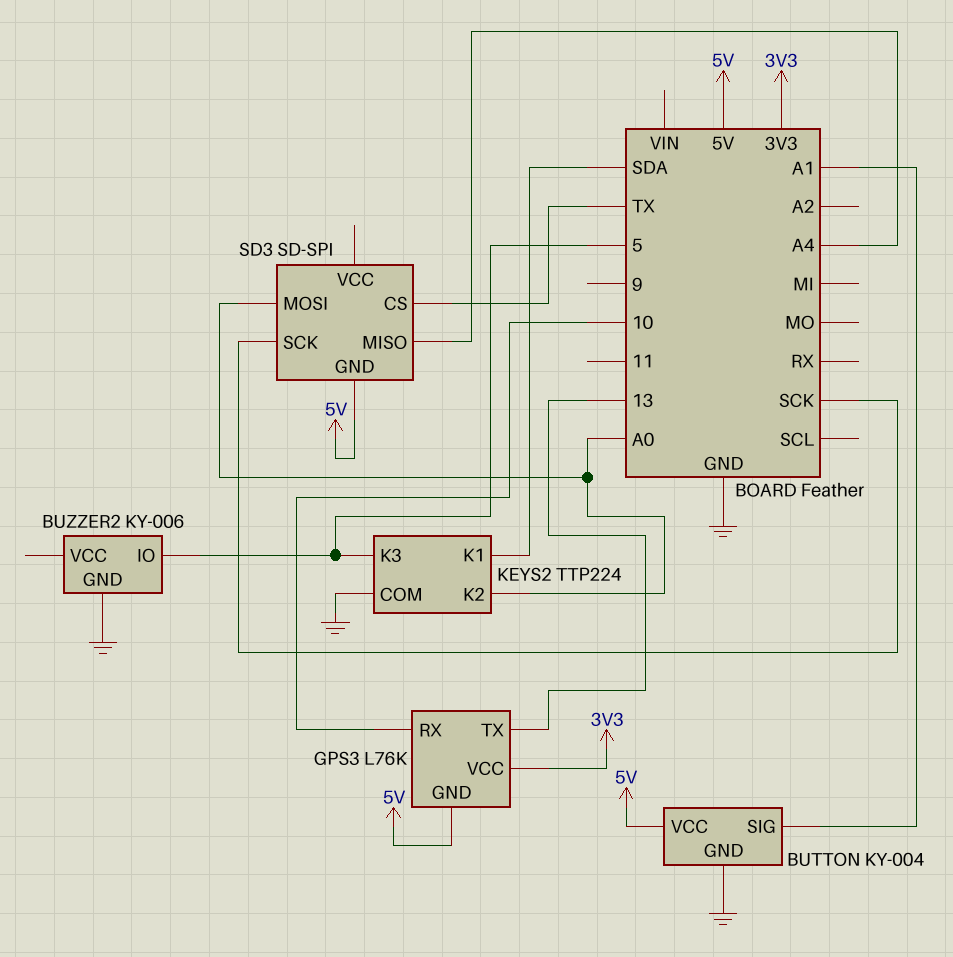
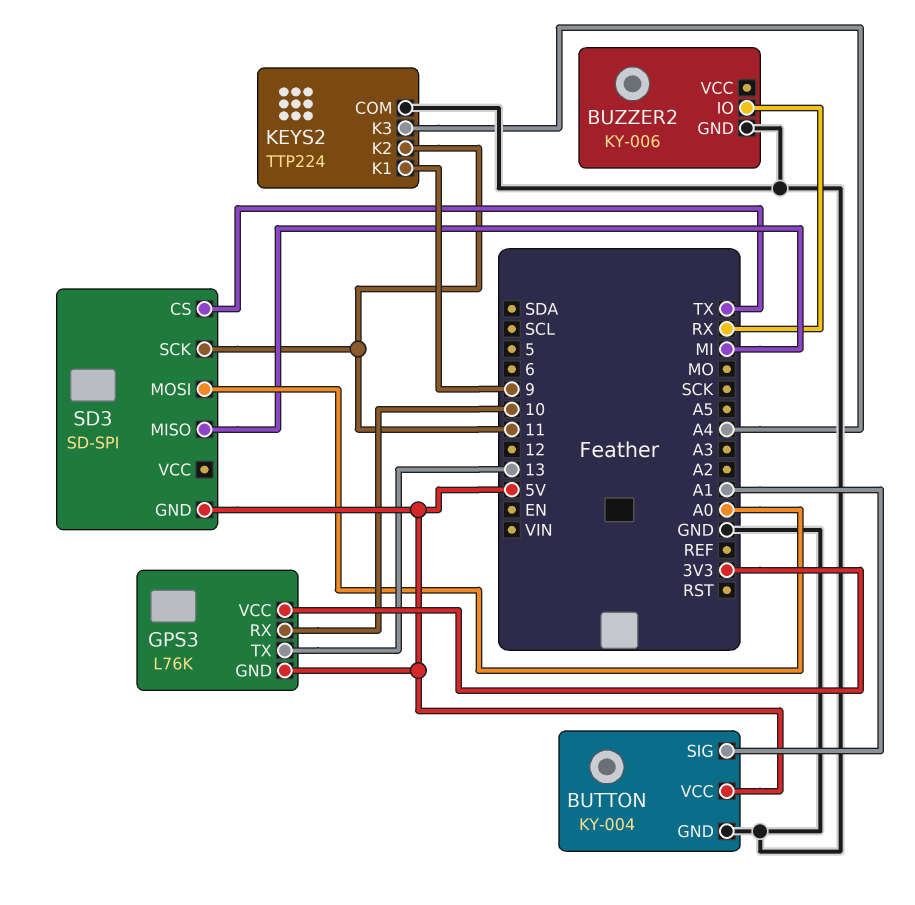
BUZZER2 pin IO: 5 -> RX
KEYS2 pin K1: SDA -> 9
KEYS2 pin K2: A0 -> 11
KEYS2 pin K3: 5 -> A4
SD3 pin MISO: A4 -> MI
SD3 pin SCK: SCK -> 11

